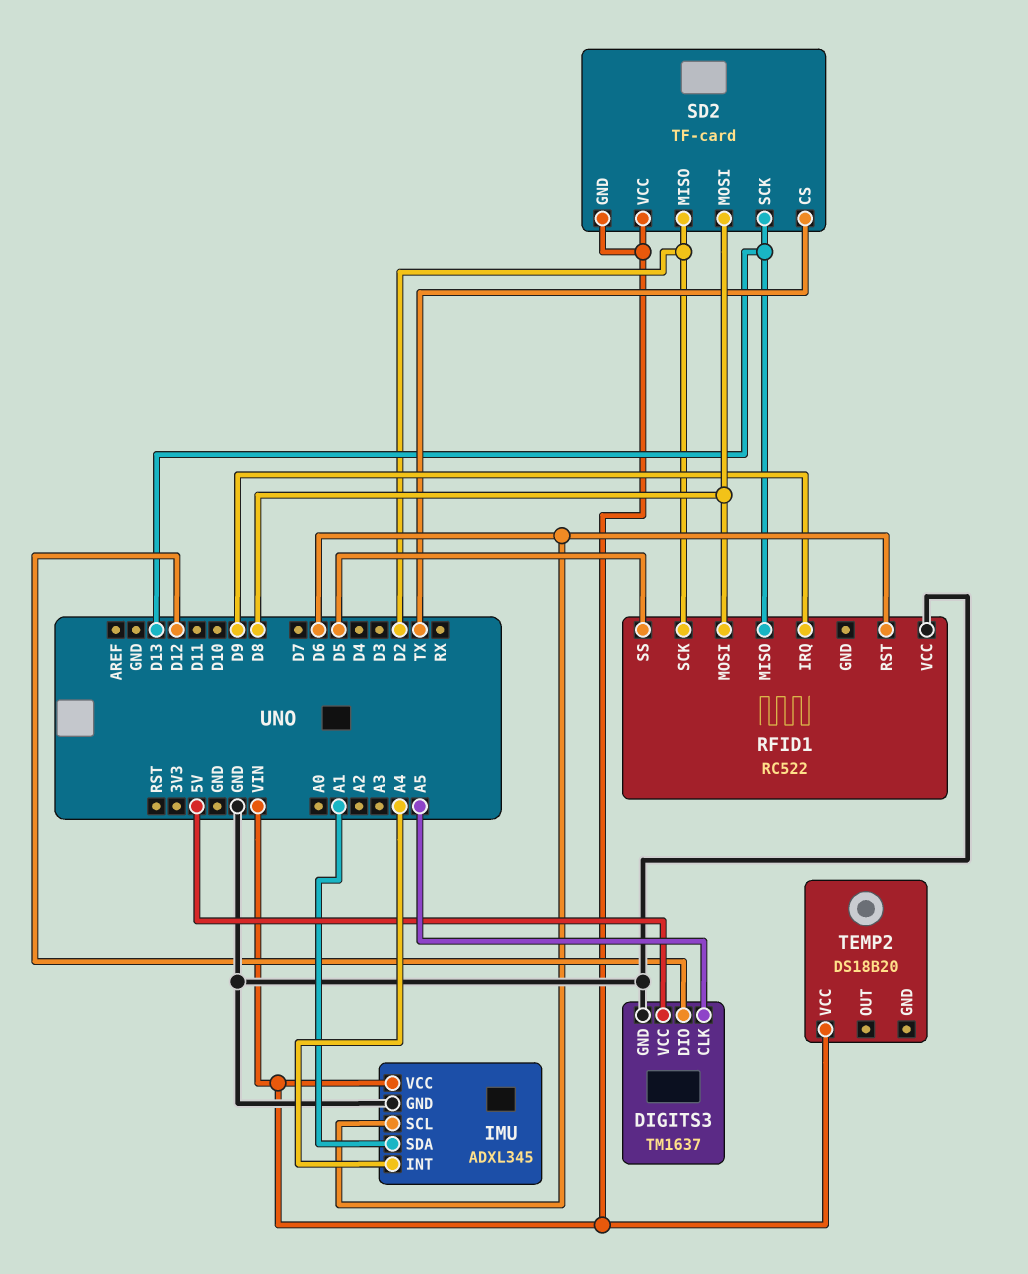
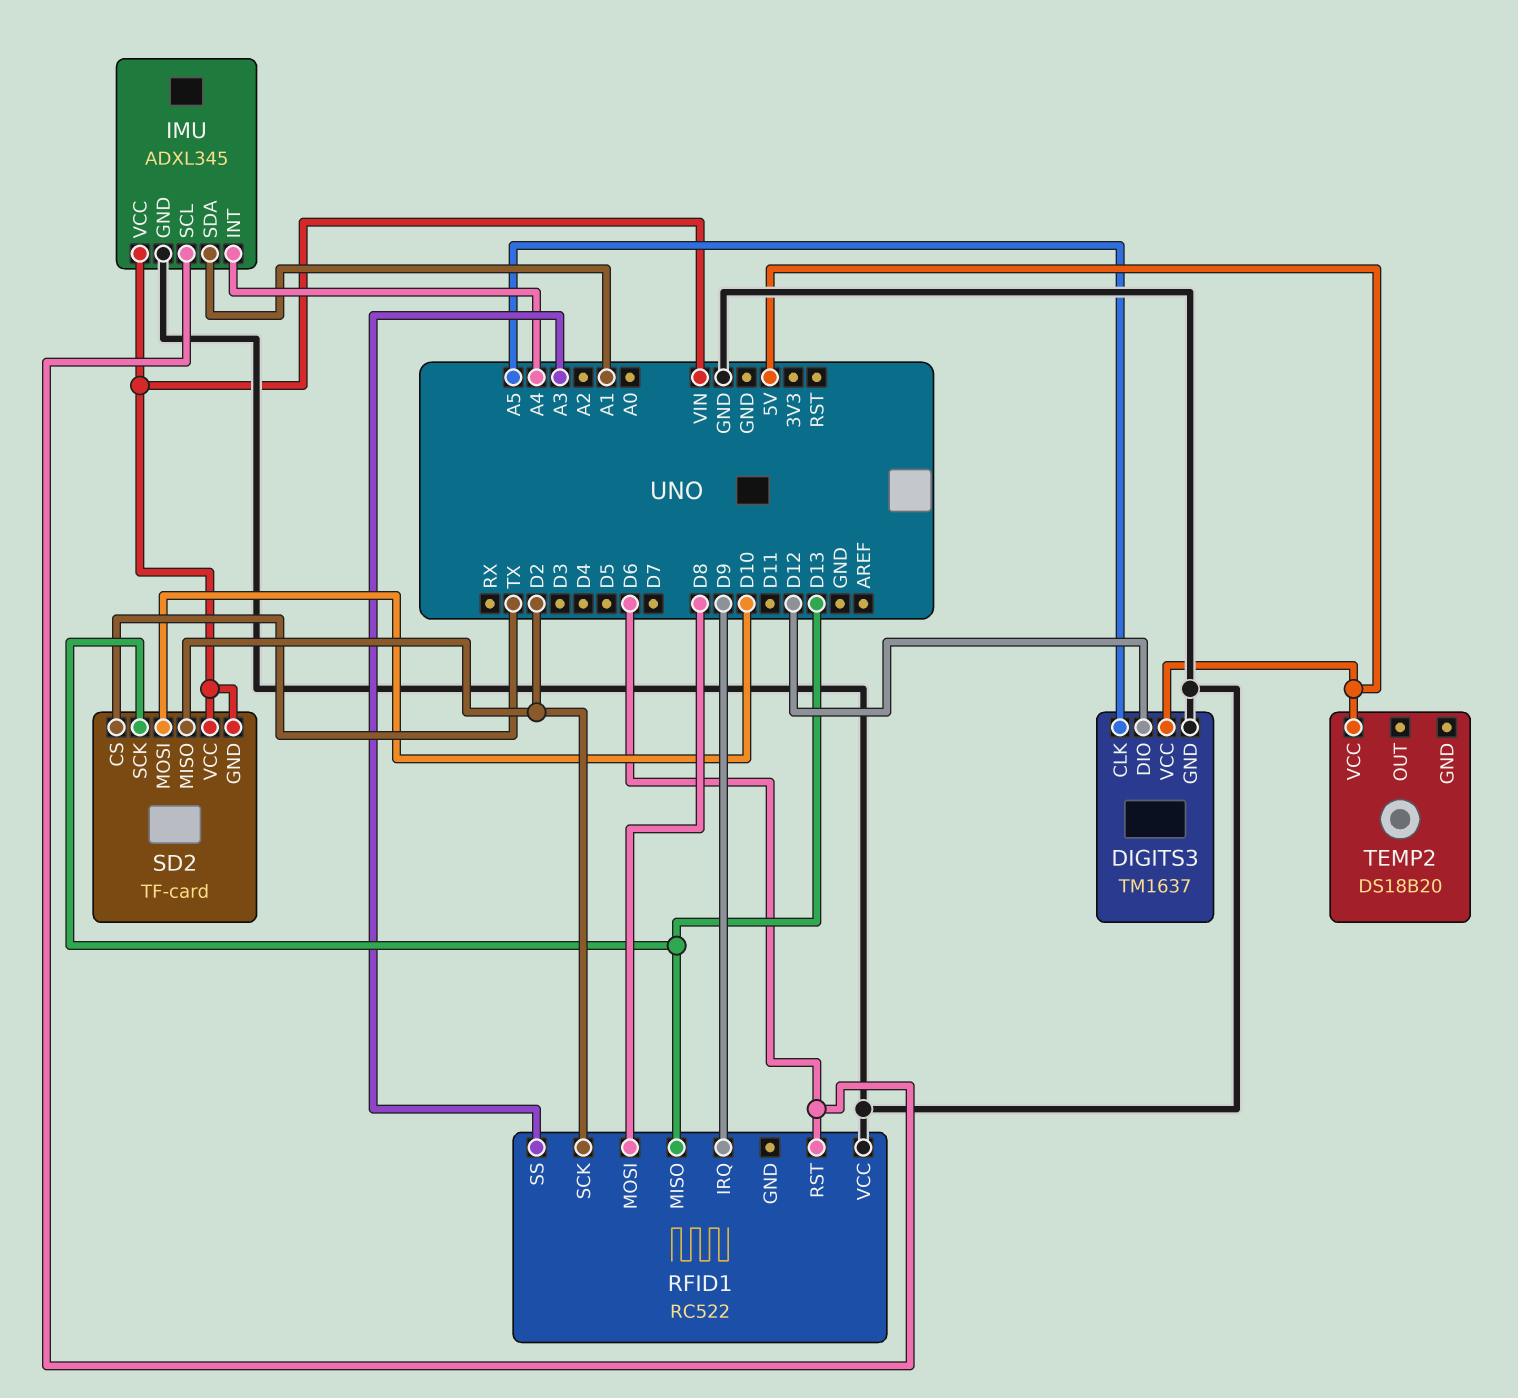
RFID1 pin SS: D5 -> A3
SD2 pin MOSI: D8 -> D10
TEMP2 pin VCC: VIN -> 5V

